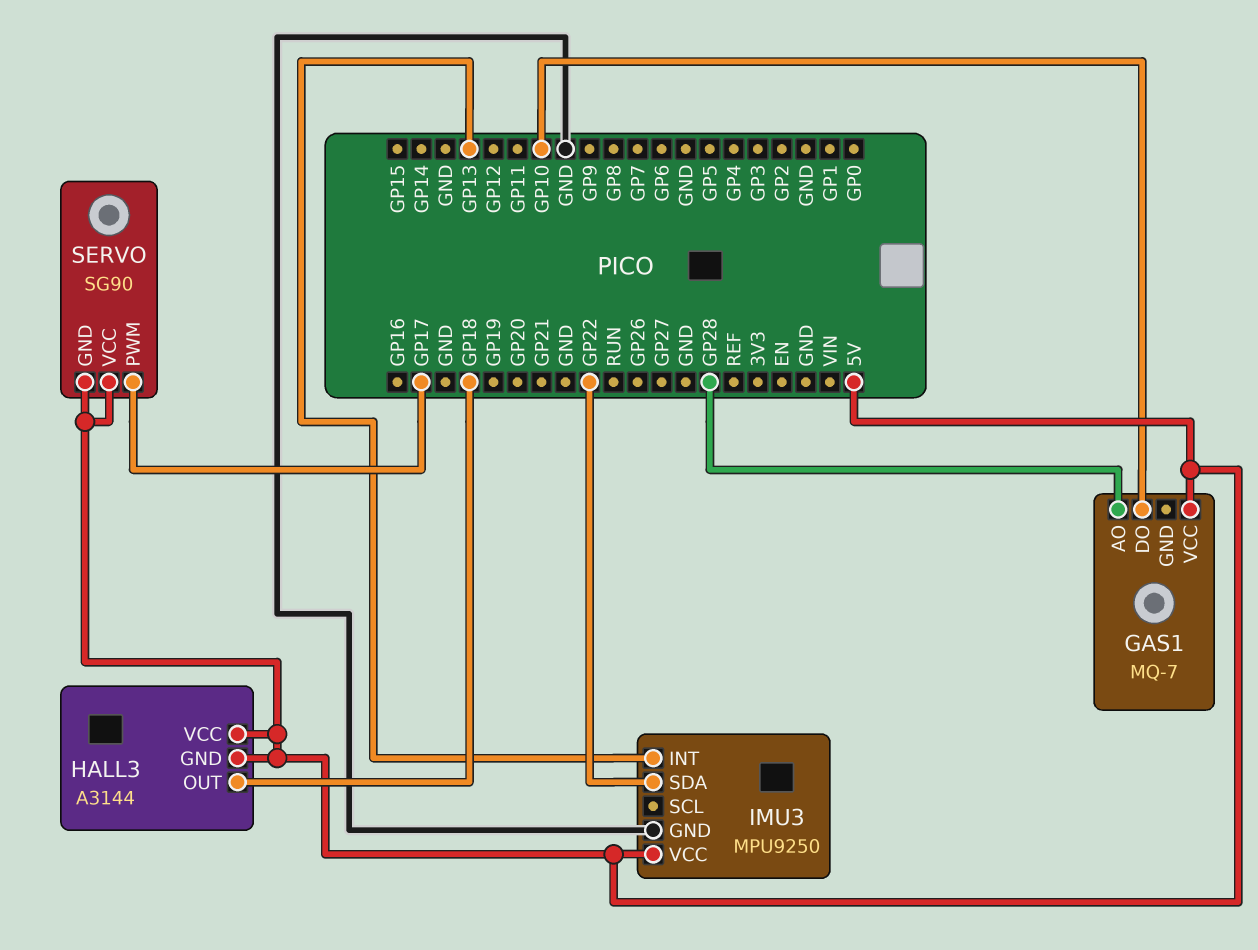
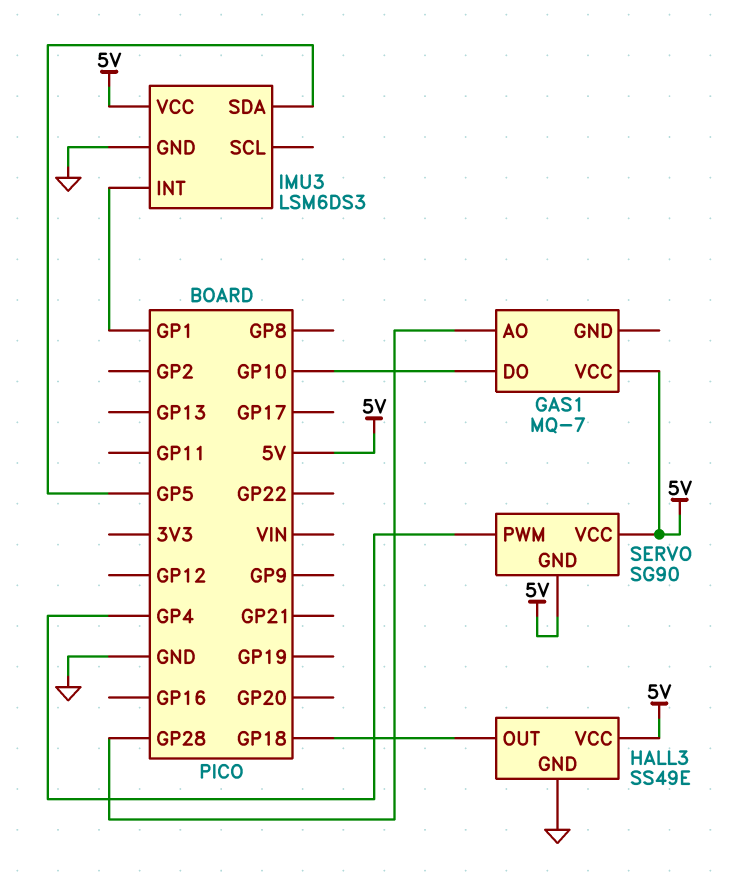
HALL3: A3144 -> SS49E
HALL3 pin GND: 5V -> GND
IMU3: MPU9250 -> LSM6DS3
IMU3 pin INT: GP13 -> GP1
IMU3 pin SDA: GP22 -> GP5
SERVO pin PWM: GP17 -> GP4

